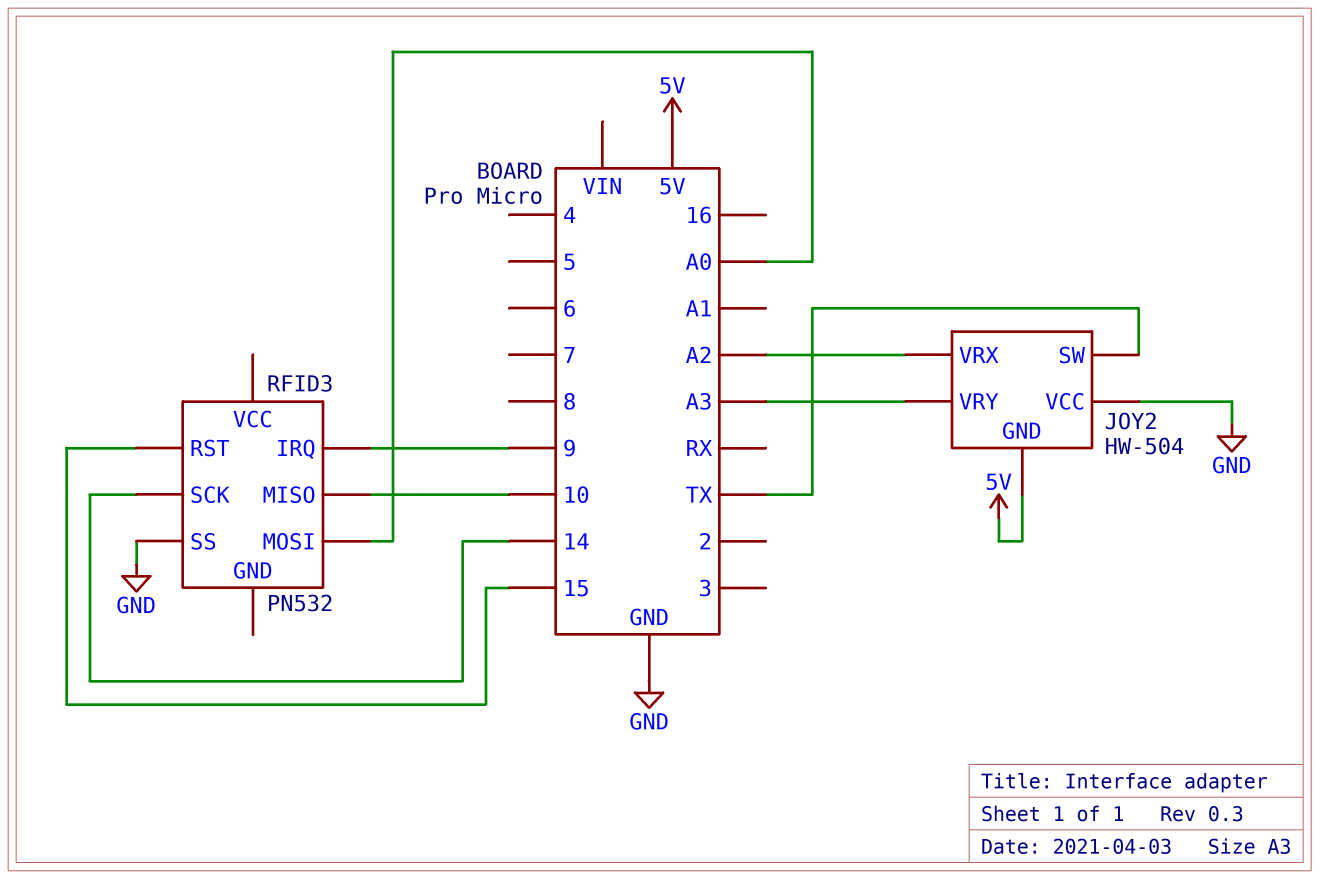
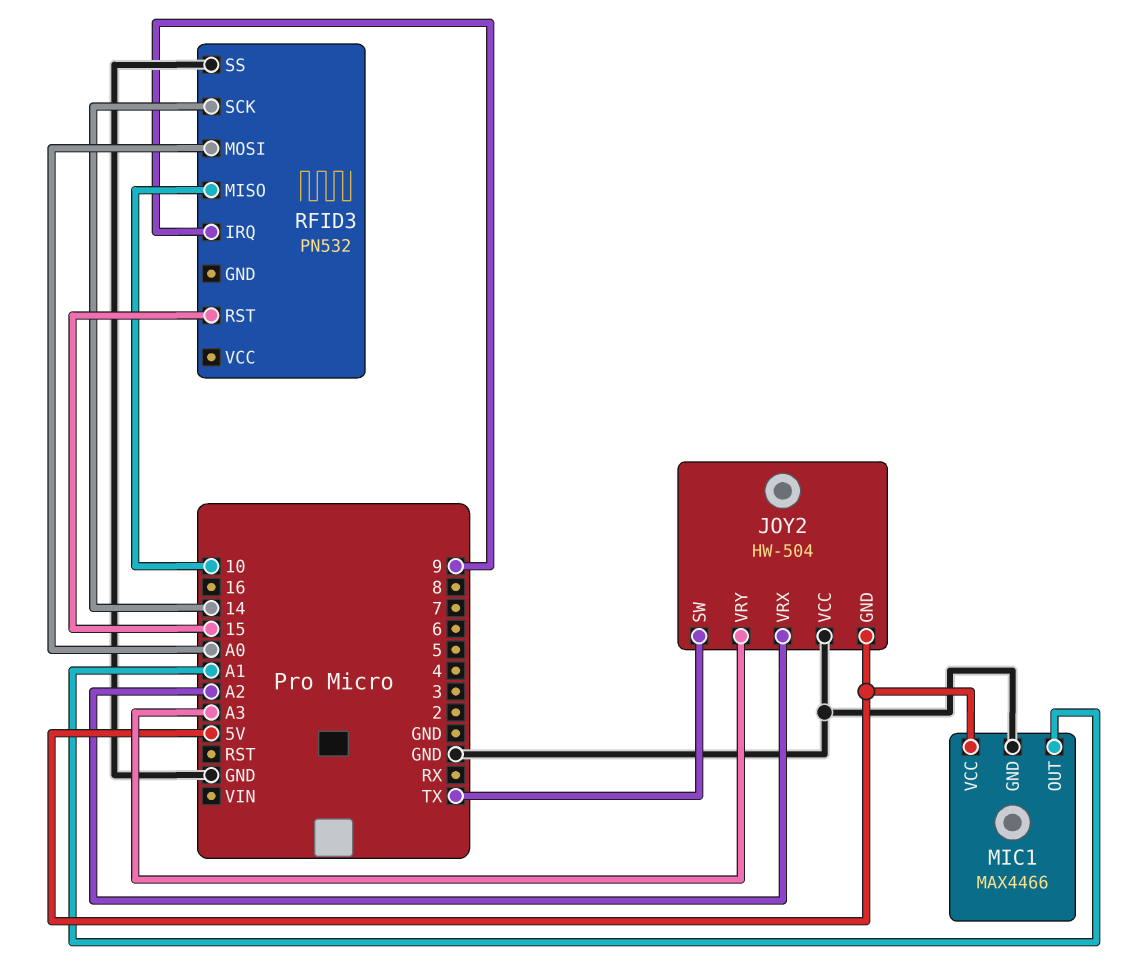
MIC1: none -> MAX4466
MIC1 pin GND: none -> GND
MIC1 pin OUT: none -> A1
MIC1 pin VCC: none -> 5V

